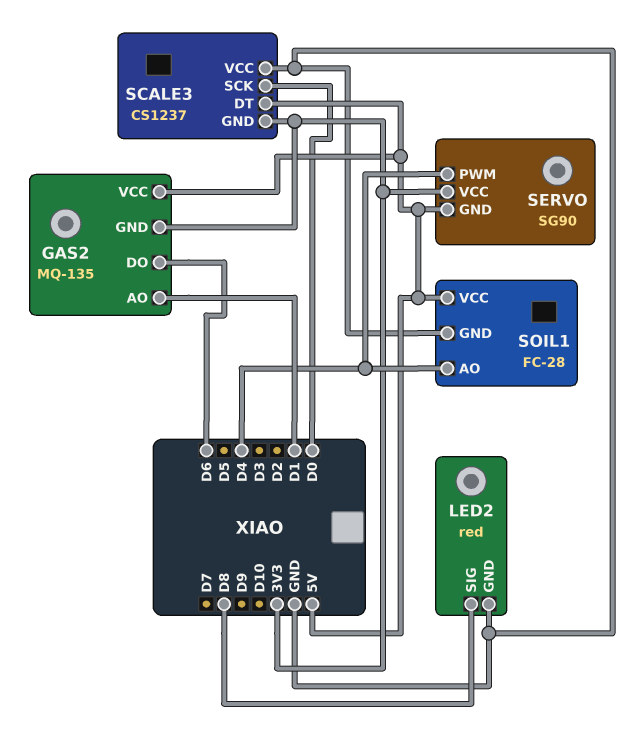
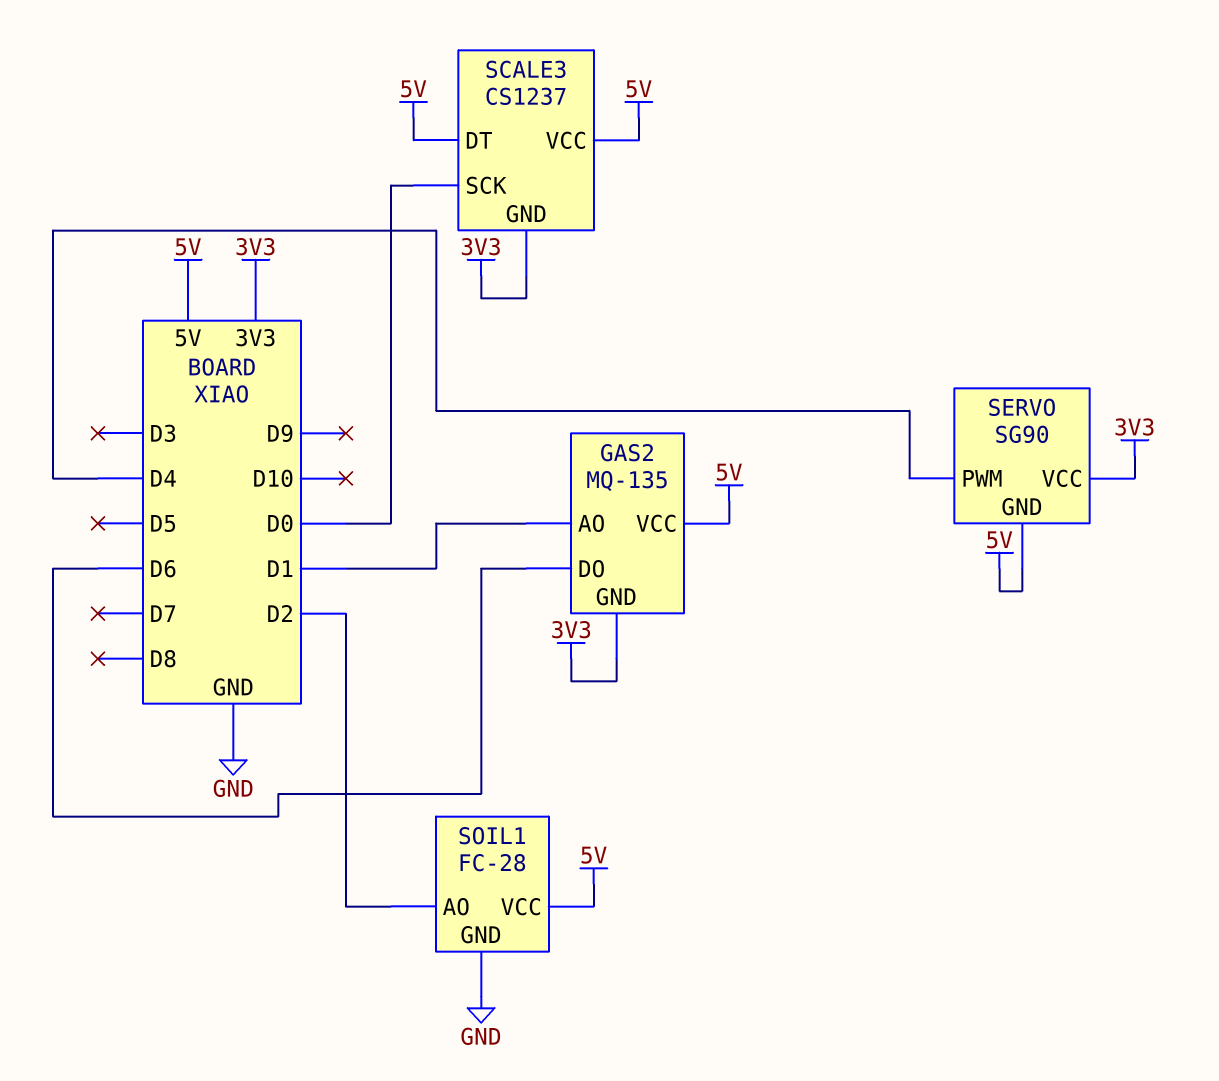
LED2: red -> none
LED2 pin GND: GND -> none
LED2 pin SIG: D8 -> none
SCALE3 pin VCC: GND -> 5V
SOIL1 pin AO: D4 -> D2

